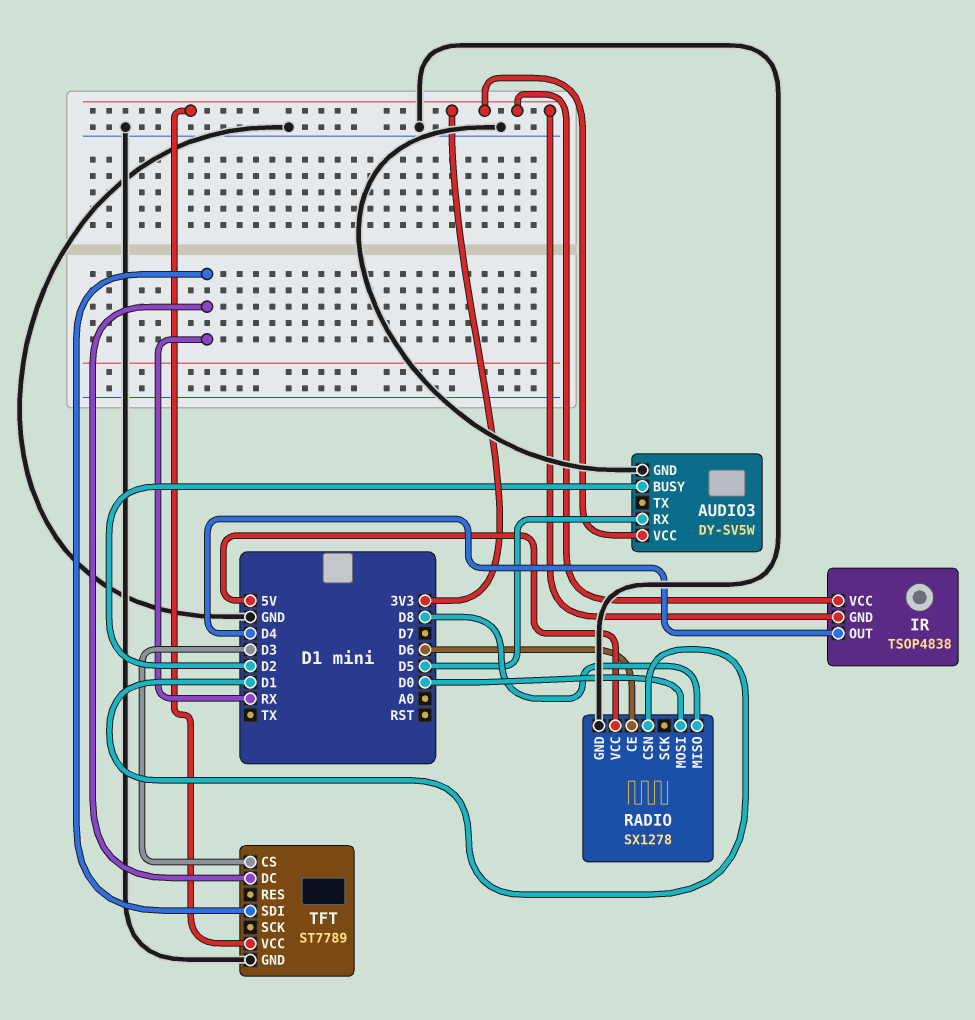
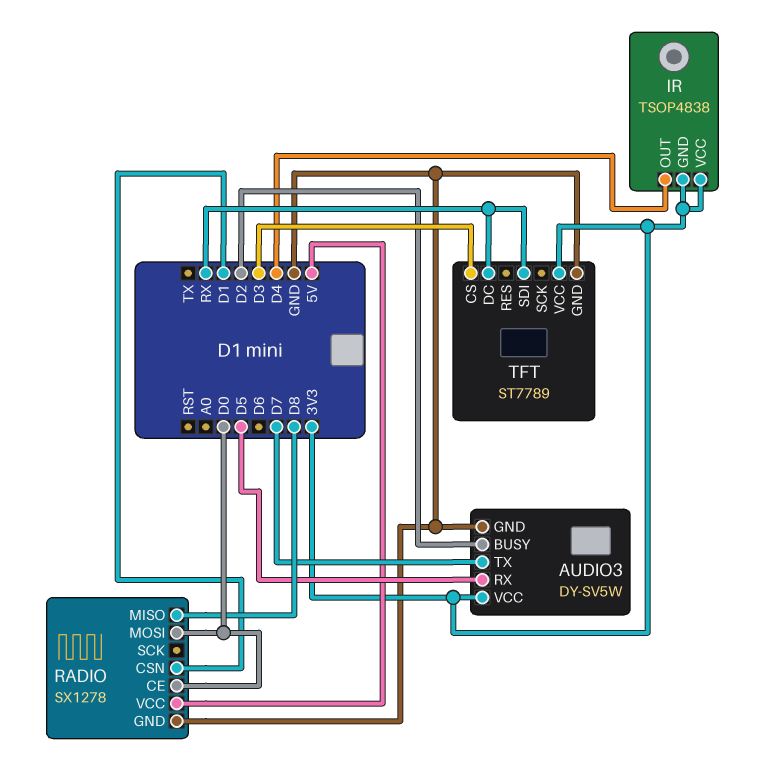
AUDIO3 pin TX: none -> D7
RADIO pin CE: D6 -> D0

